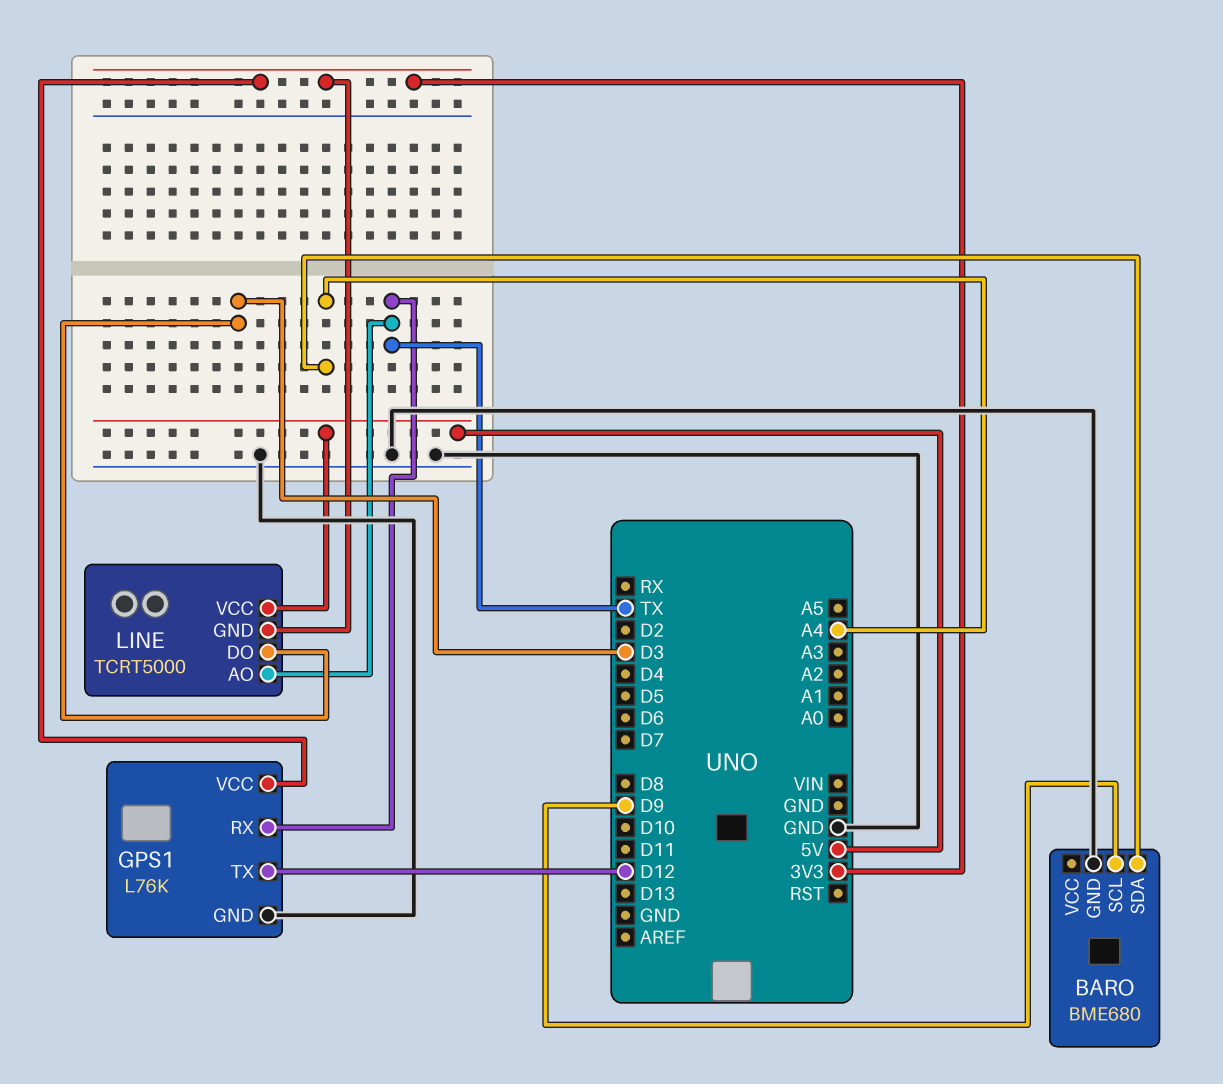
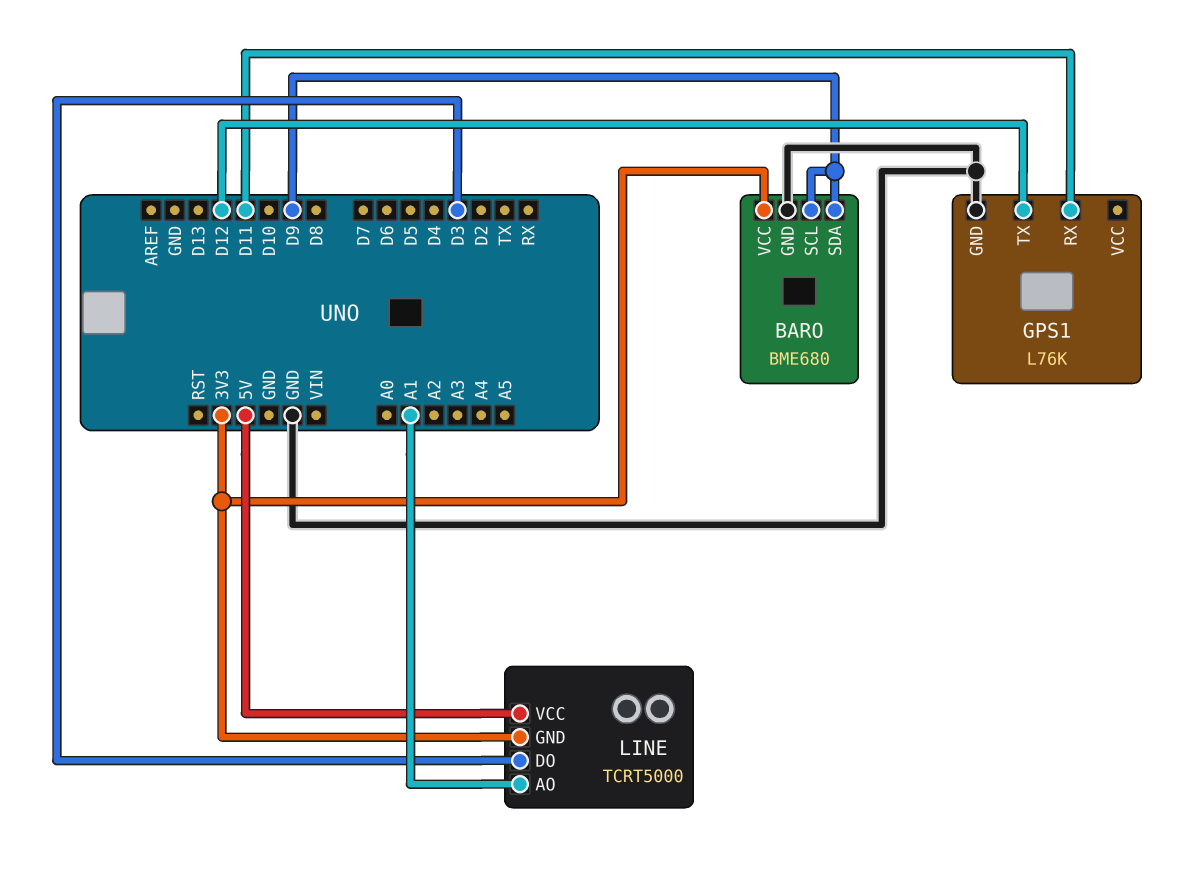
BARO pin SDA: A4 -> D9
BARO pin VCC: none -> 3V3
GPS1 pin RX: TX -> D11
GPS1 pin VCC: 3V3 -> none
LINE pin AO: TX -> A1

